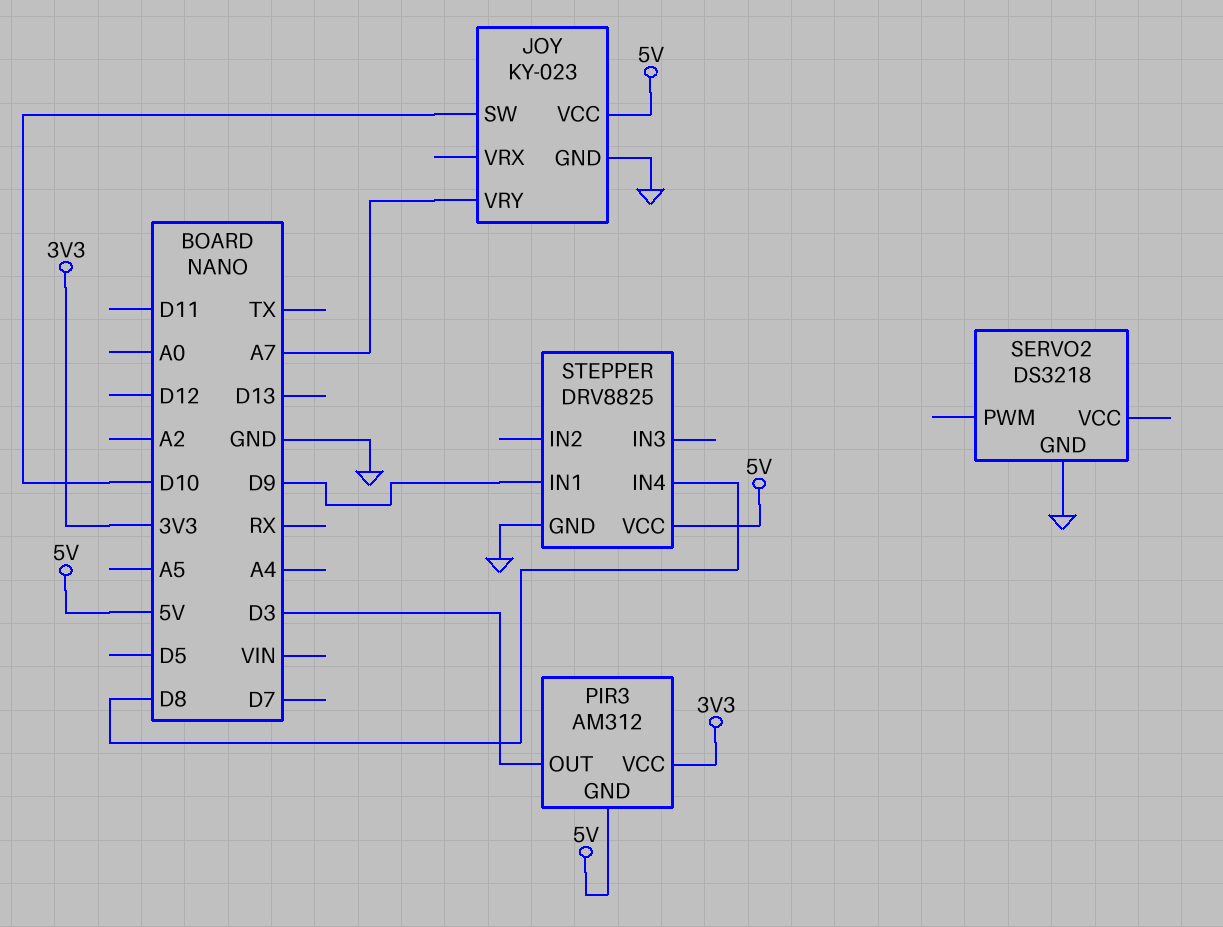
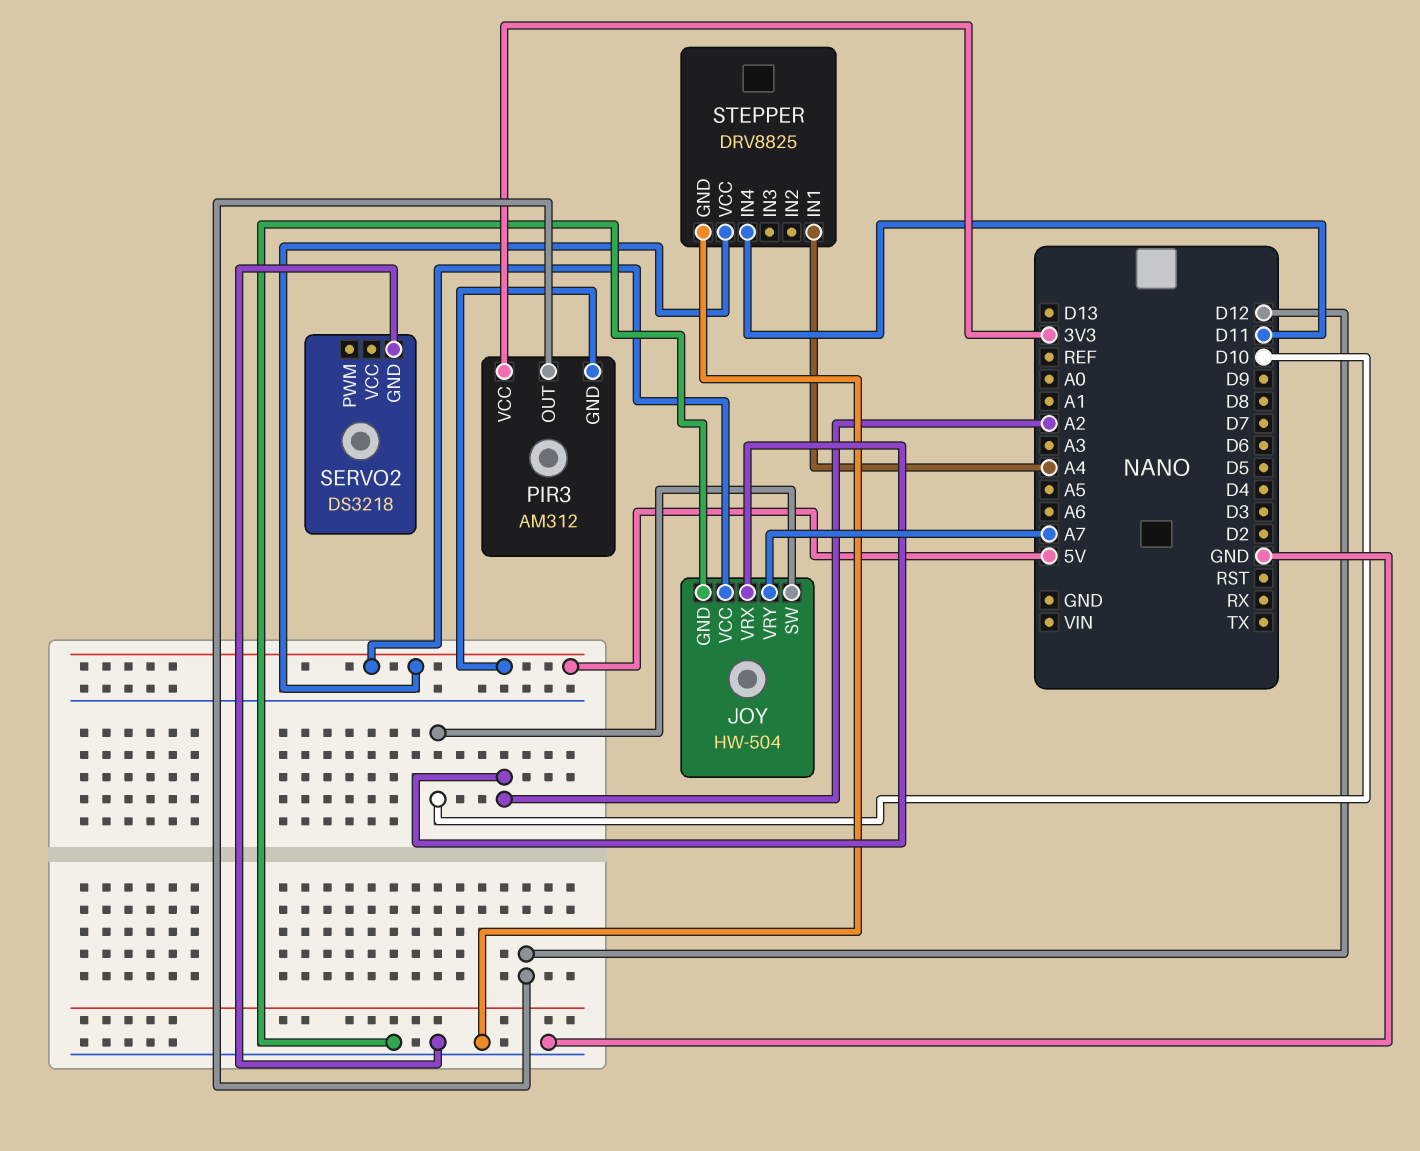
JOY: KY-023 -> HW-504
JOY pin VRX: none -> A2
PIR3 pin OUT: D3 -> D12
STEPPER pin IN1: D9 -> A4
STEPPER pin IN4: D8 -> D11

